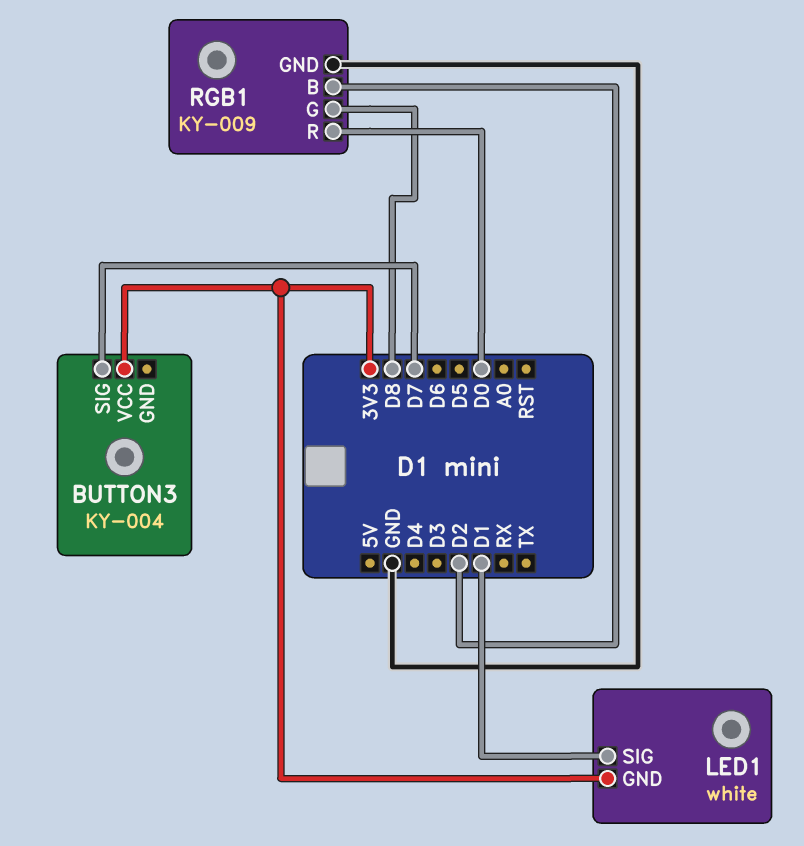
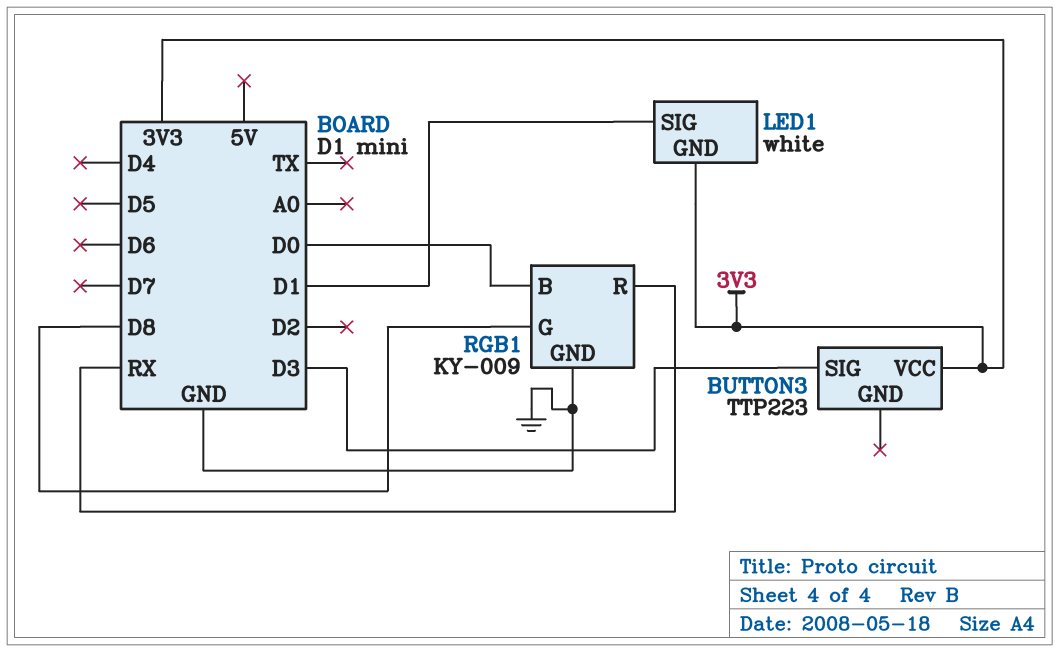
BUTTON3: KY-004 -> TTP223
BUTTON3 pin SIG: D7 -> D3
RGB1 pin B: D2 -> D0
RGB1 pin R: D0 -> RX

